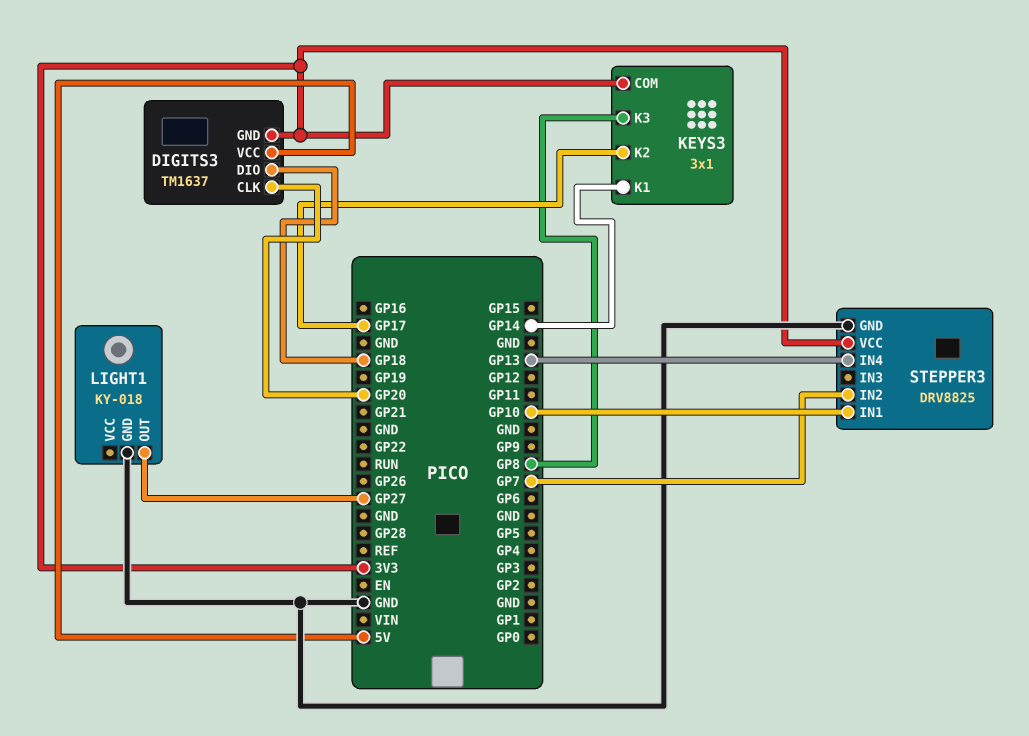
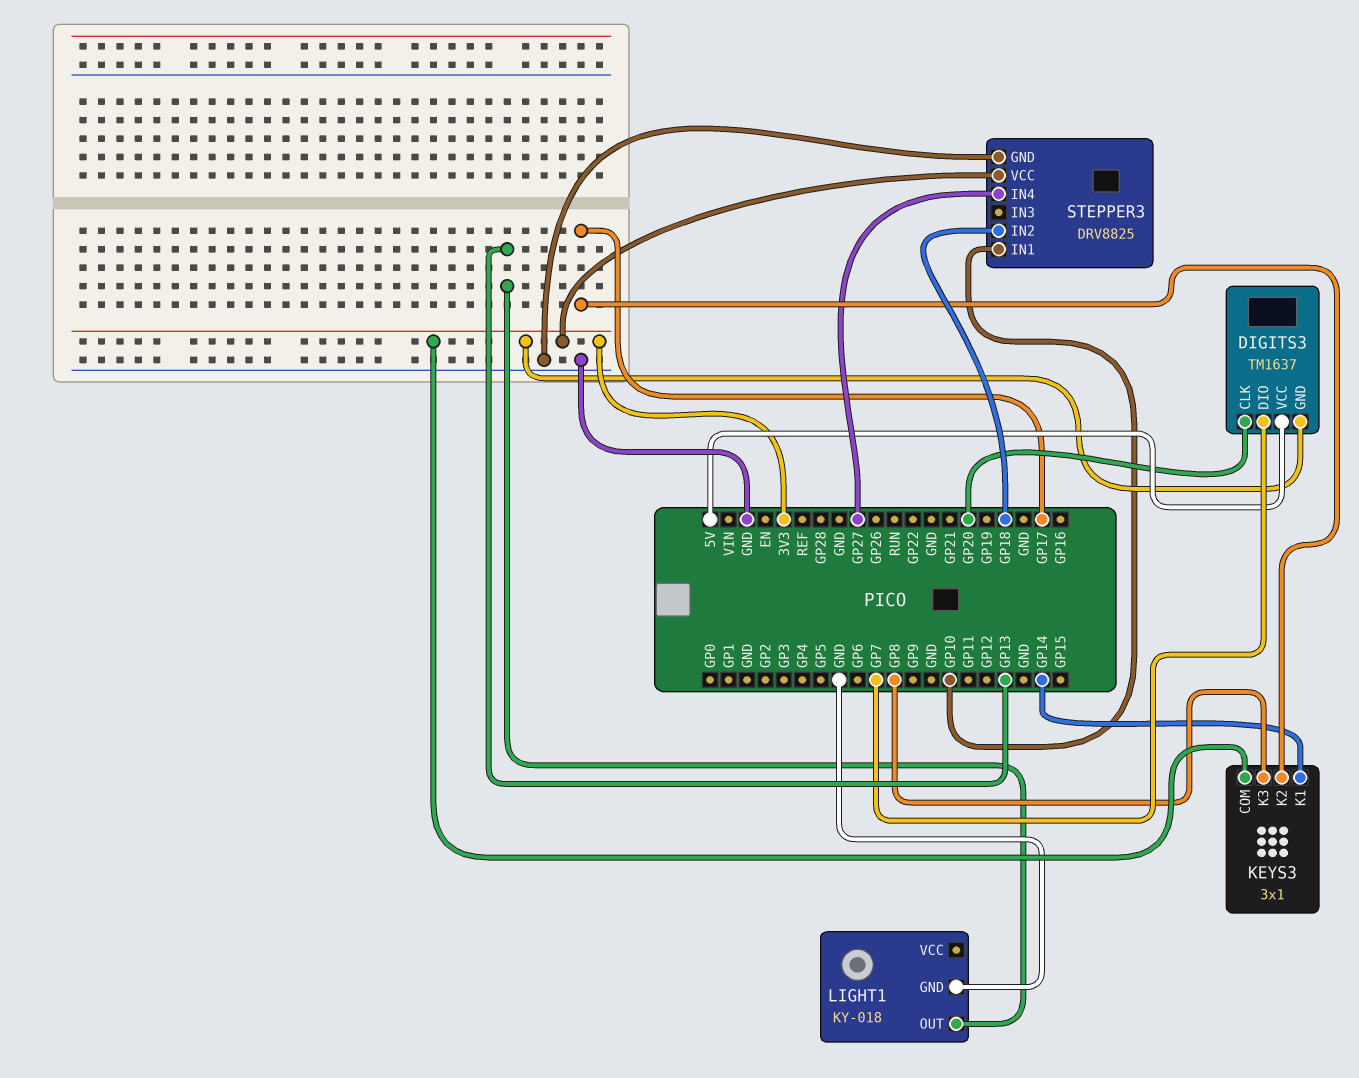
DIGITS3 pin DIO: GP18 -> GP7
LIGHT1 pin OUT: GP27 -> GP13
STEPPER3 pin IN2: GP7 -> GP18
STEPPER3 pin IN4: GP13 -> GP27

